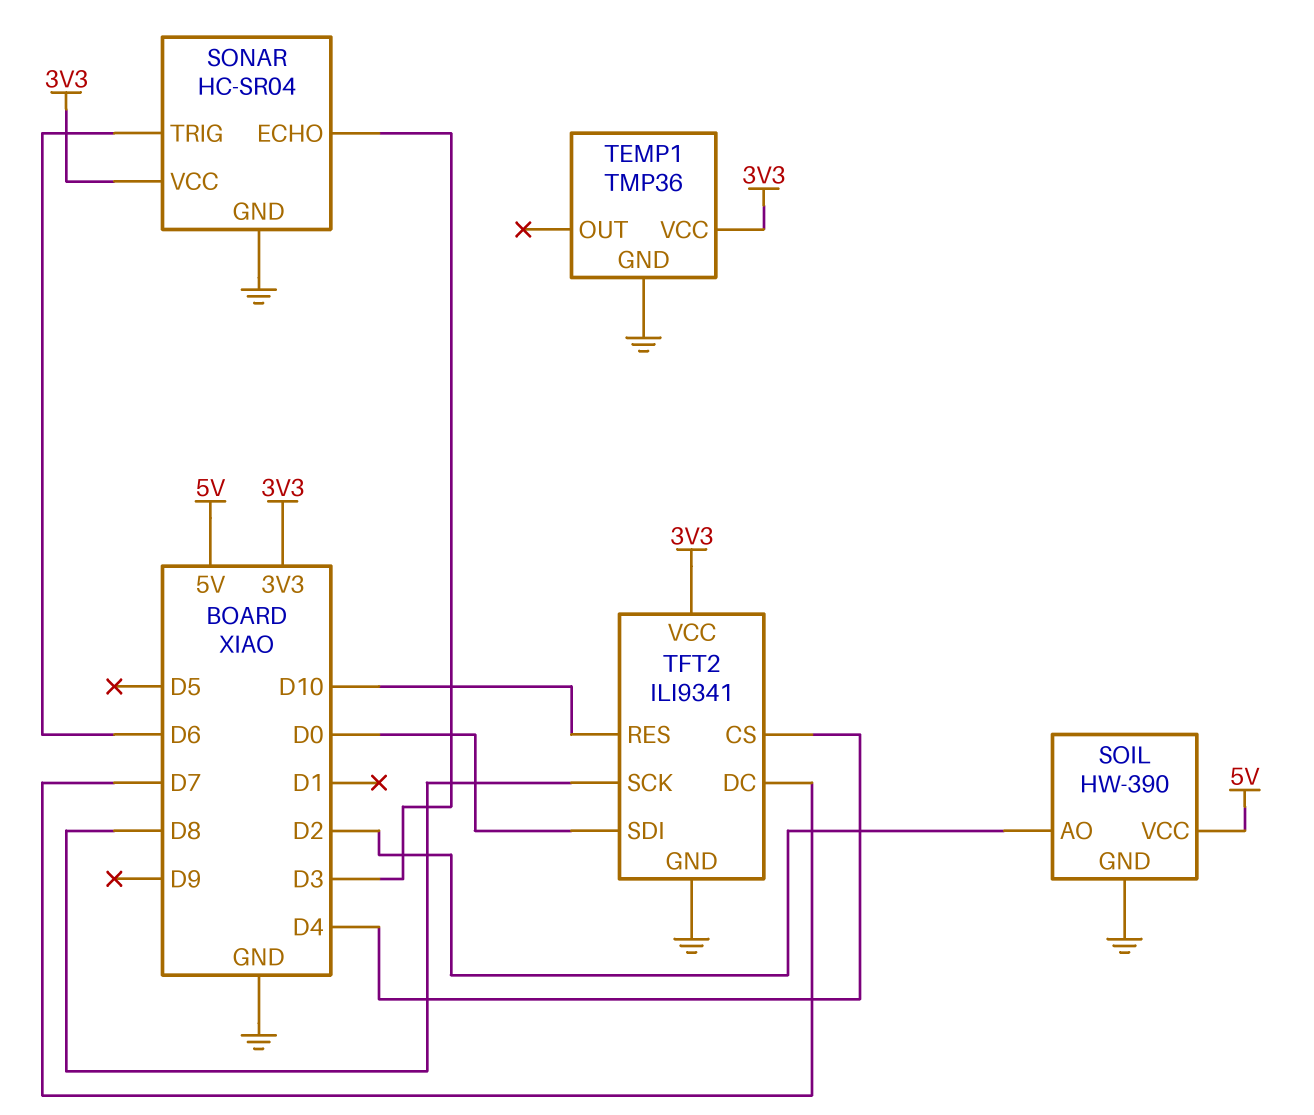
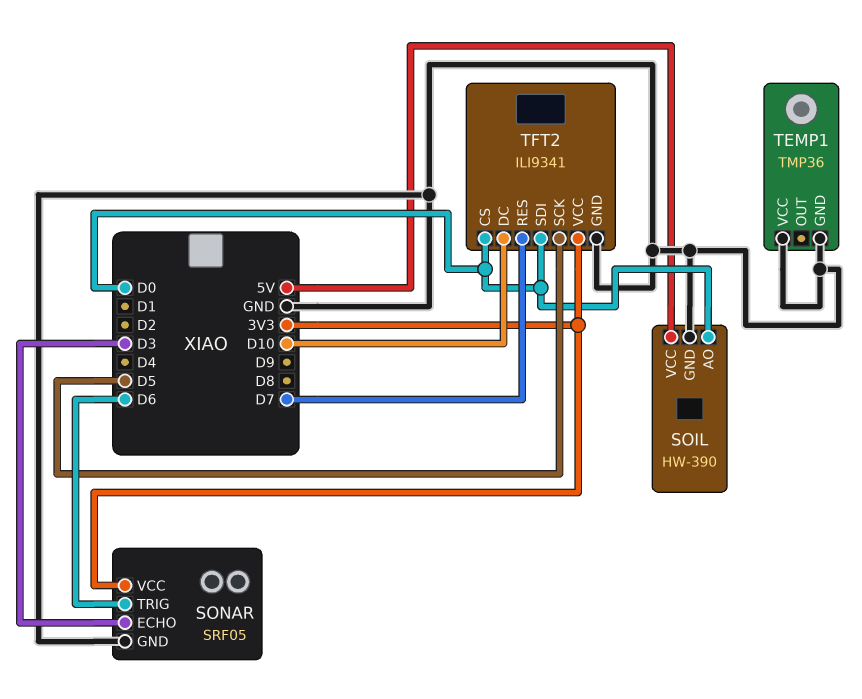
SOIL pin AO: D2 -> D0
SONAR: HC-SR04 -> SRF05
TEMP1 pin VCC: 3V3 -> GND
TFT2 pin CS: D4 -> D0
TFT2 pin DC: D7 -> D10
TFT2 pin RES: D10 -> D7
TFT2 pin SCK: D8 -> D5

